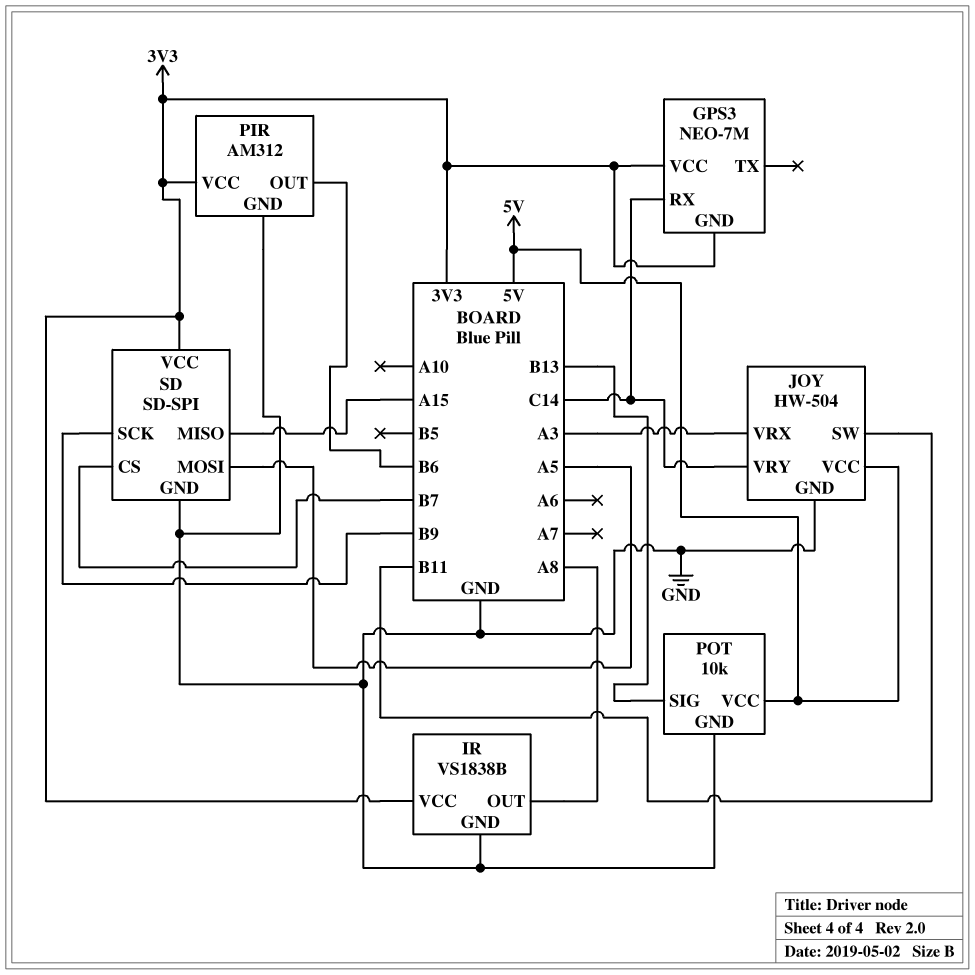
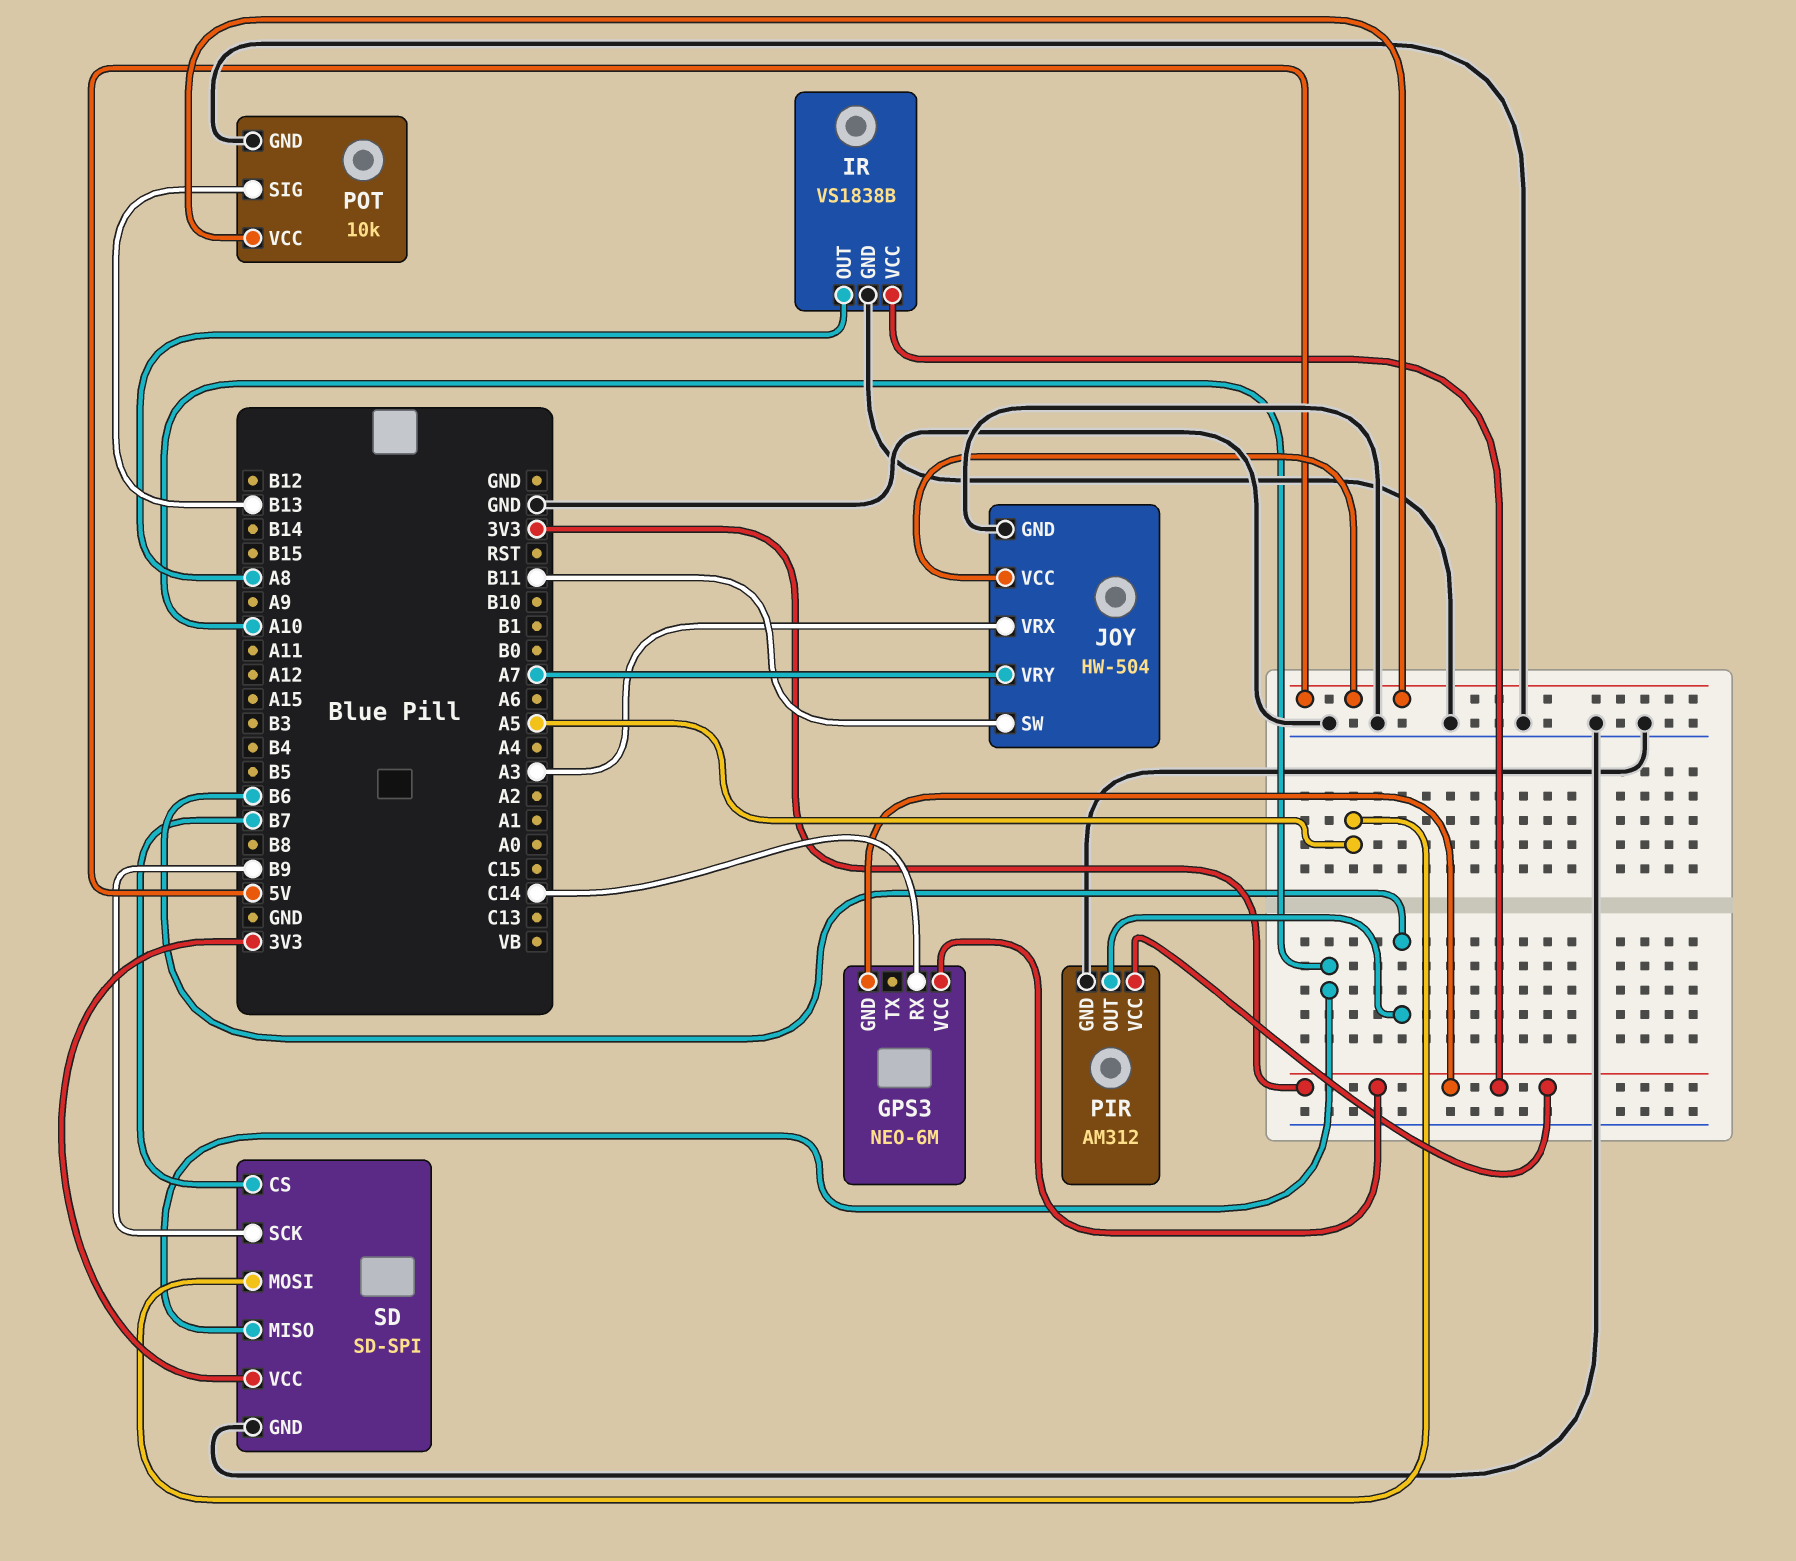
GPS3: NEO-7M -> NEO-6M
JOY pin VRY: C14 -> A7
SD pin MISO: A15 -> A10

